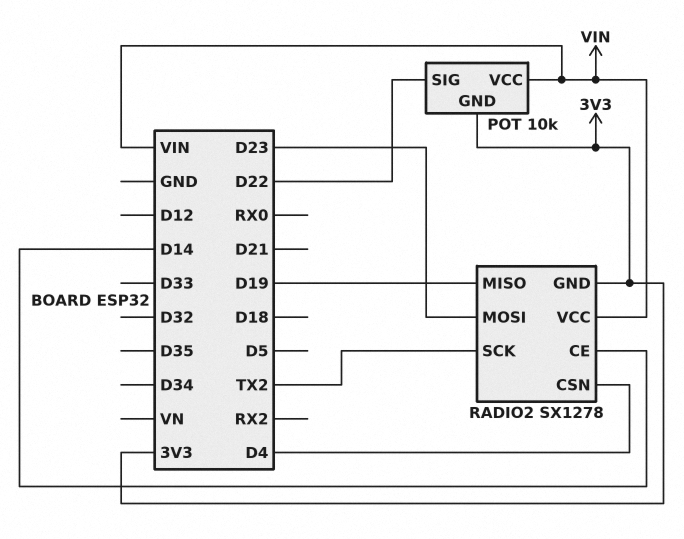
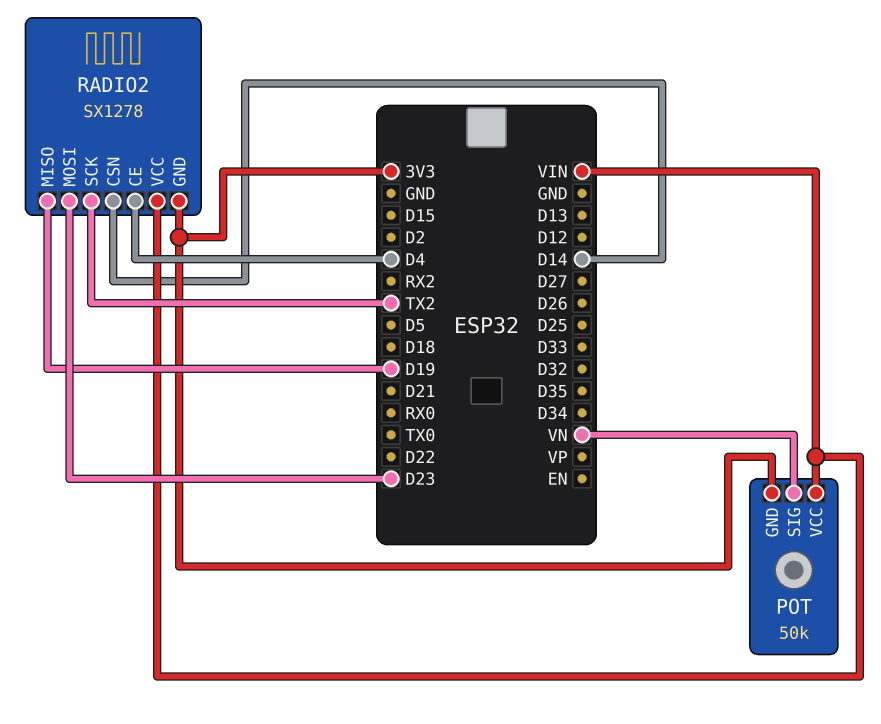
POT: 10k -> 50k
POT pin SIG: D22 -> VN
RADIO2 pin CE: D14 -> D4
RADIO2 pin CSN: D4 -> D14

